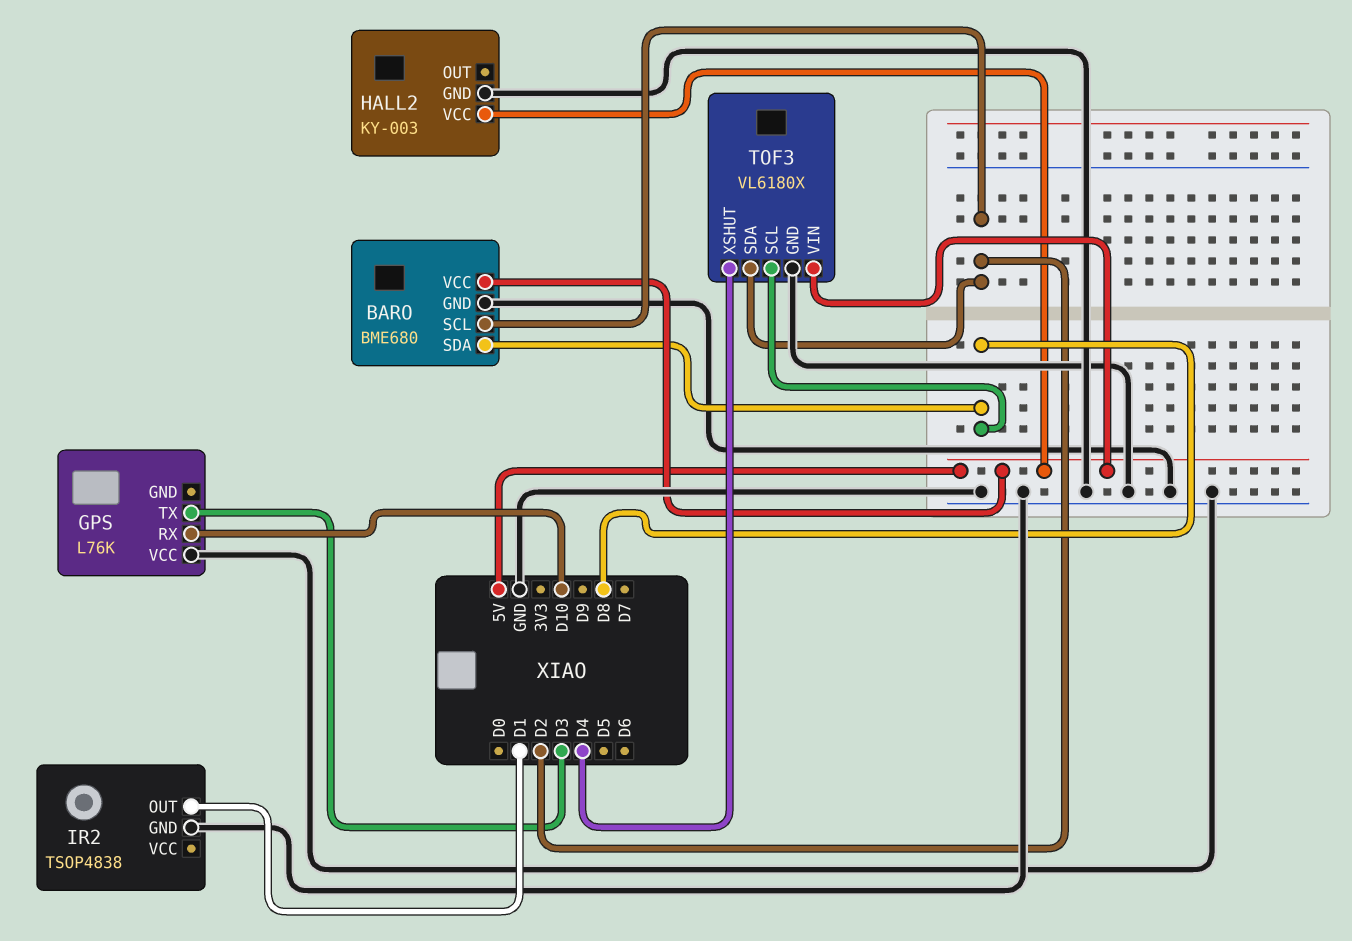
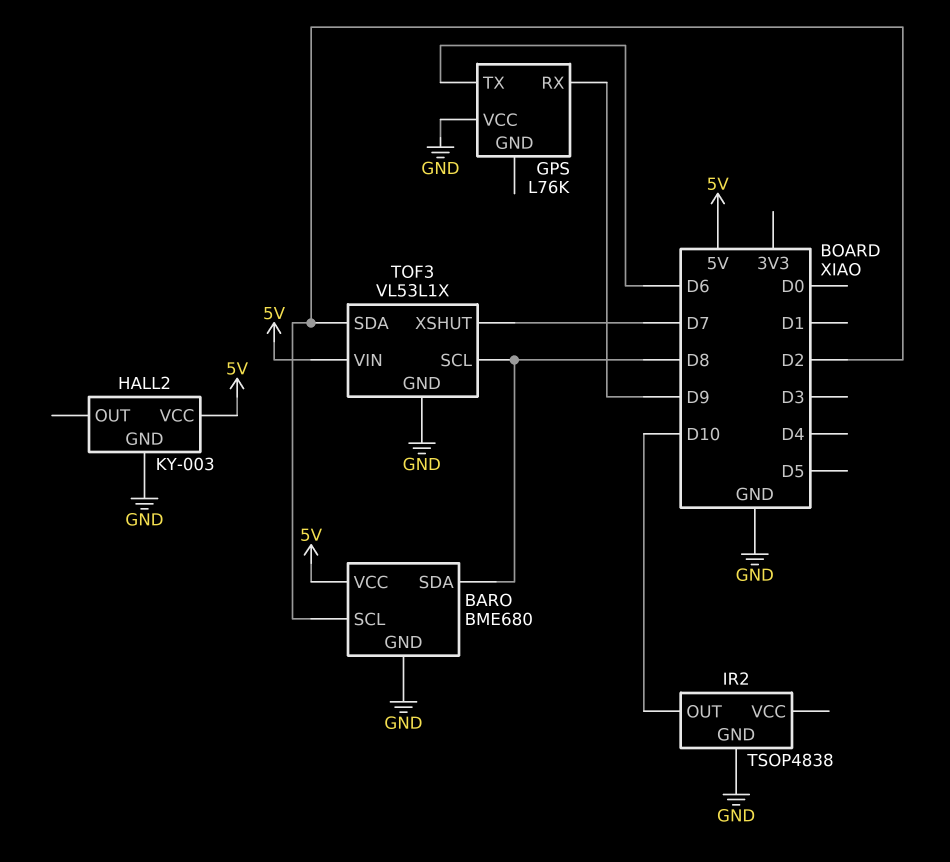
GPS pin RX: D10 -> D9
GPS pin TX: D3 -> D6
IR2 pin OUT: D1 -> D10
TOF3: VL6180X -> VL53L1X
TOF3 pin XSHUT: D4 -> D7

